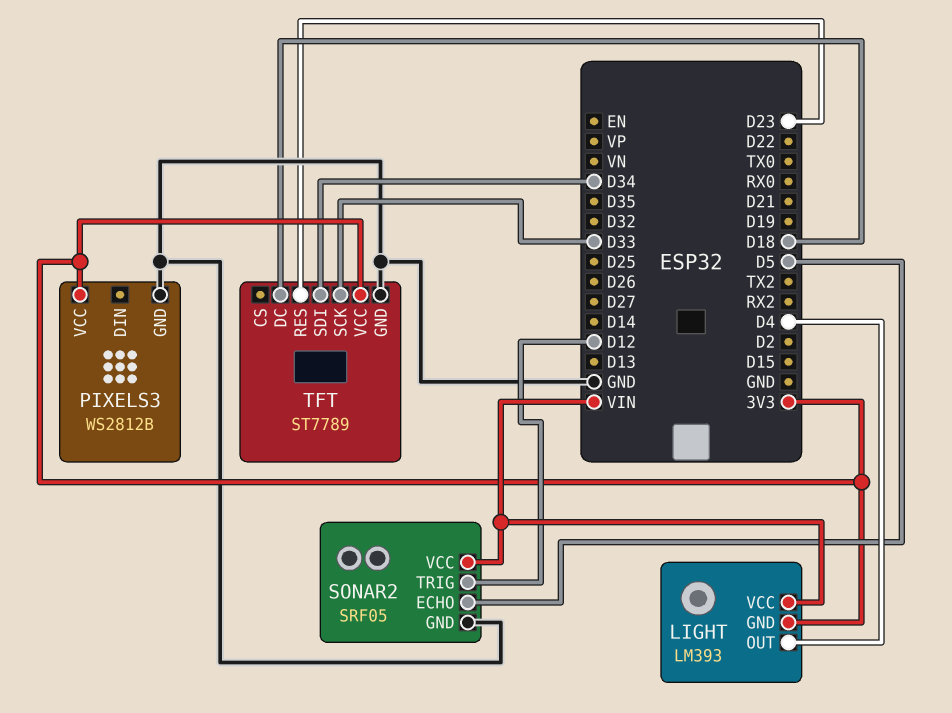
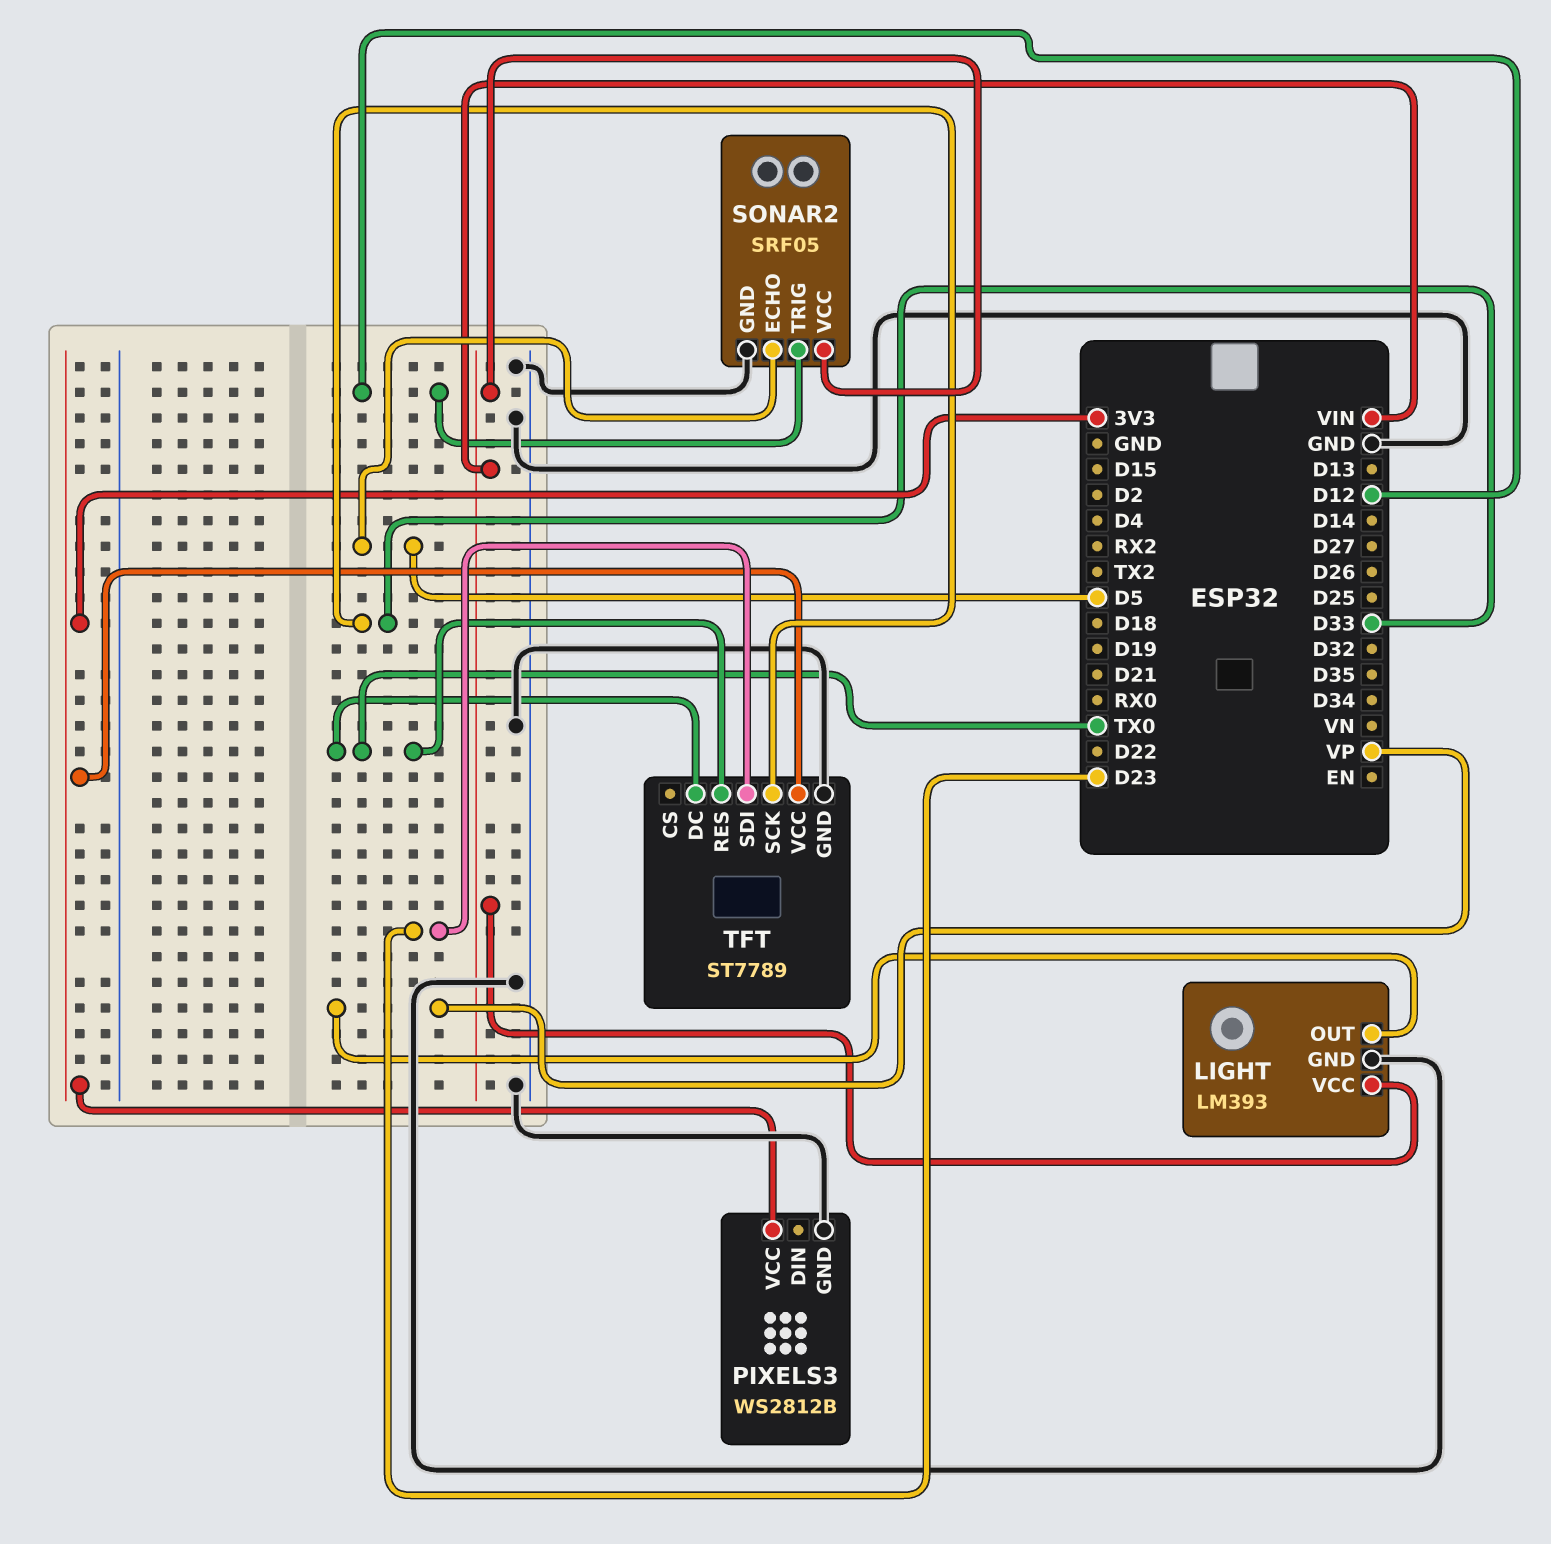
LIGHT pin GND: 3V3 -> GND
LIGHT pin OUT: D4 -> VP
TFT pin DC: D18 -> TX0
TFT pin RES: D23 -> TX0
TFT pin SDI: D34 -> D23

